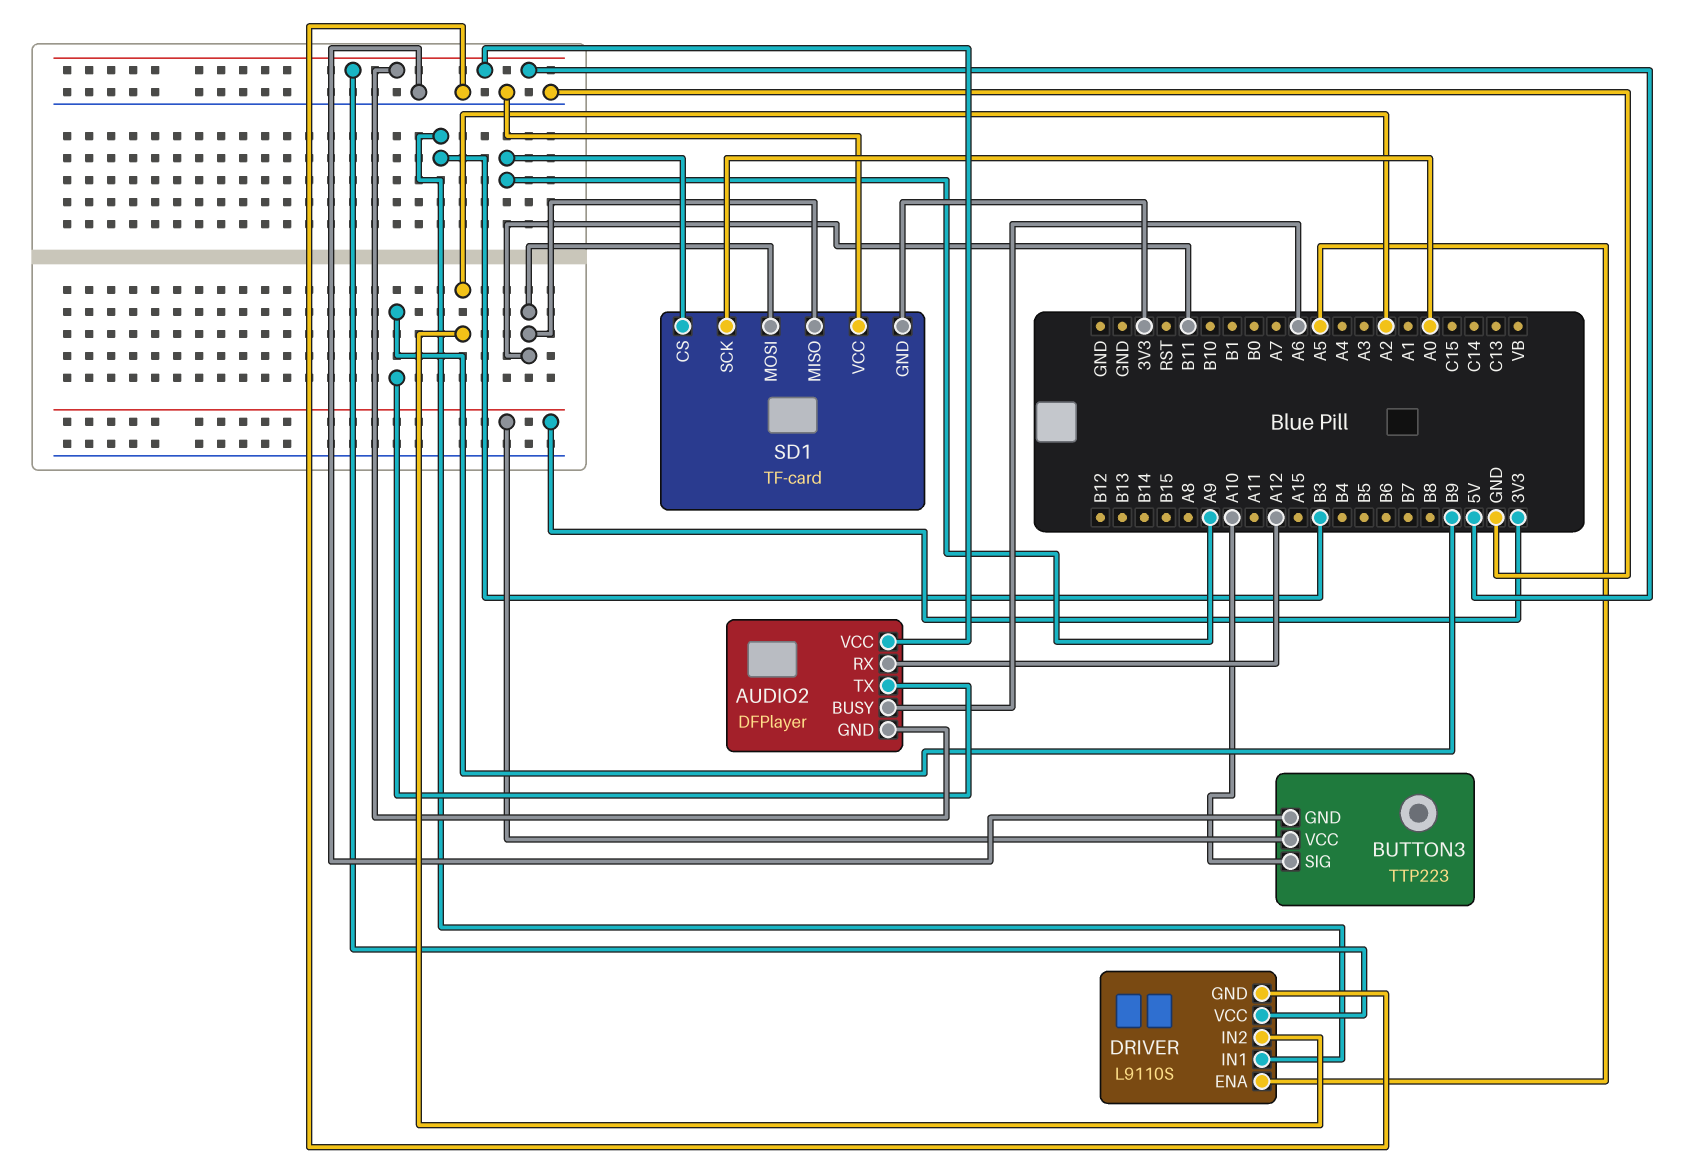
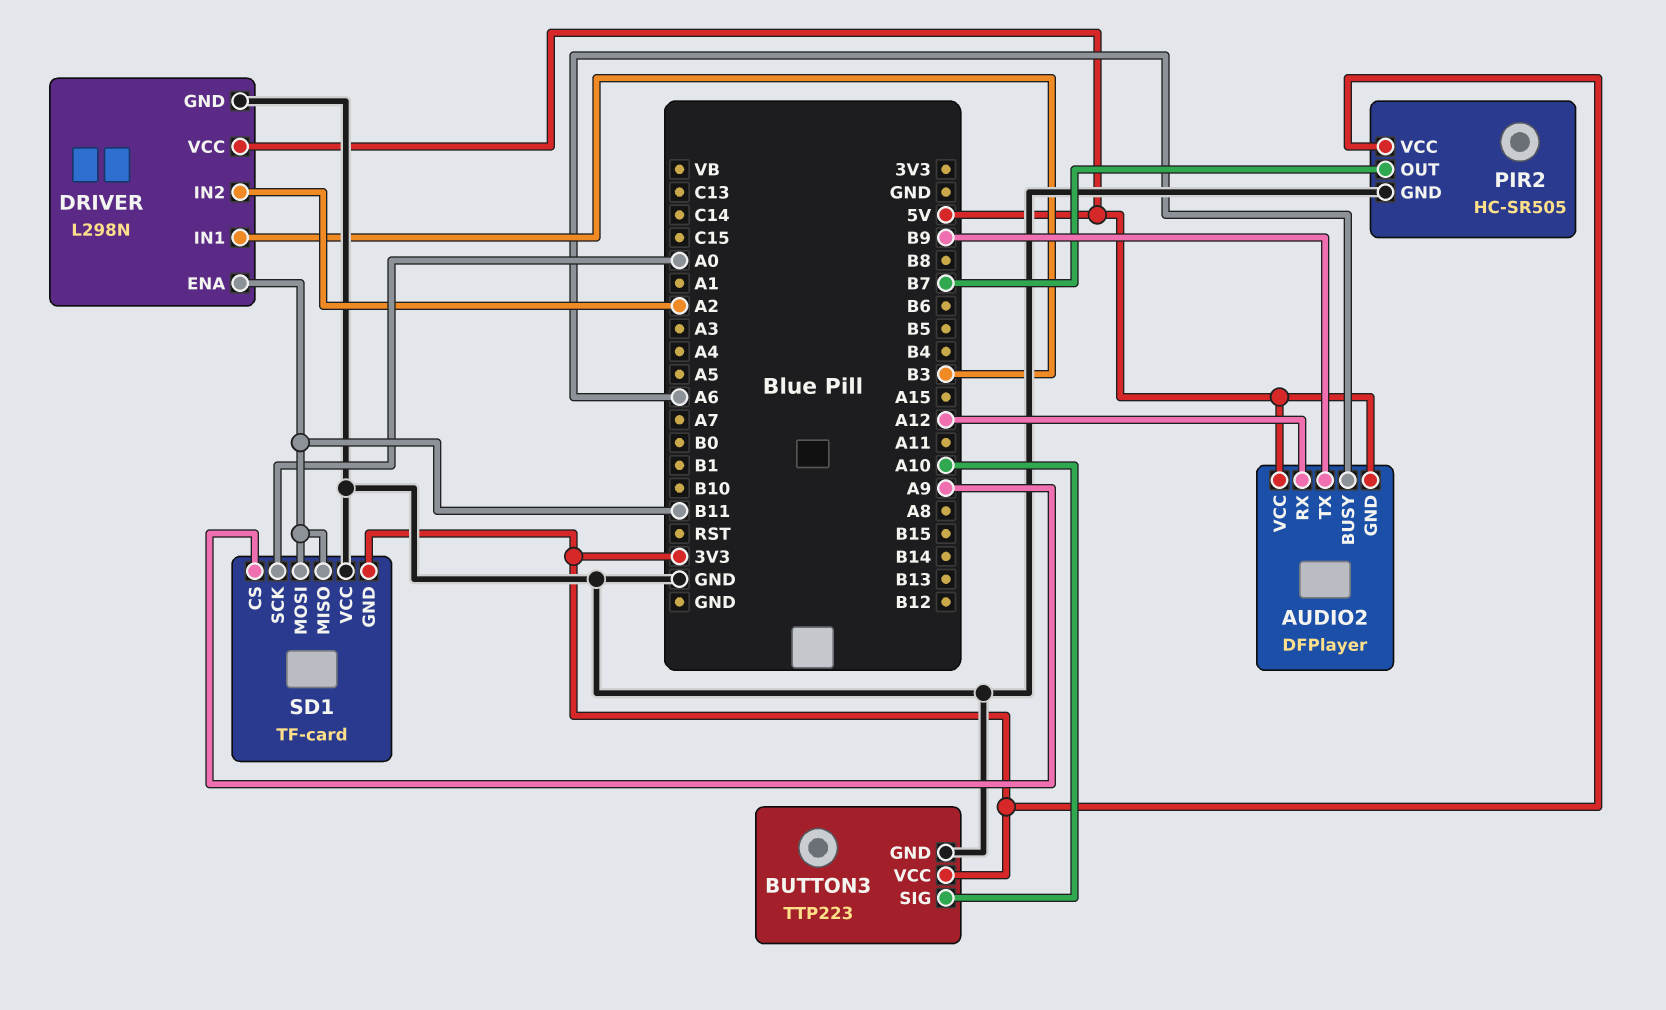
DRIVER: L9110S -> L298N
DRIVER pin ENA: A5 -> B11
PIR2: none -> HC-SR505
PIR2 pin GND: none -> GND
PIR2 pin OUT: none -> B7
PIR2 pin VCC: none -> 3V3

